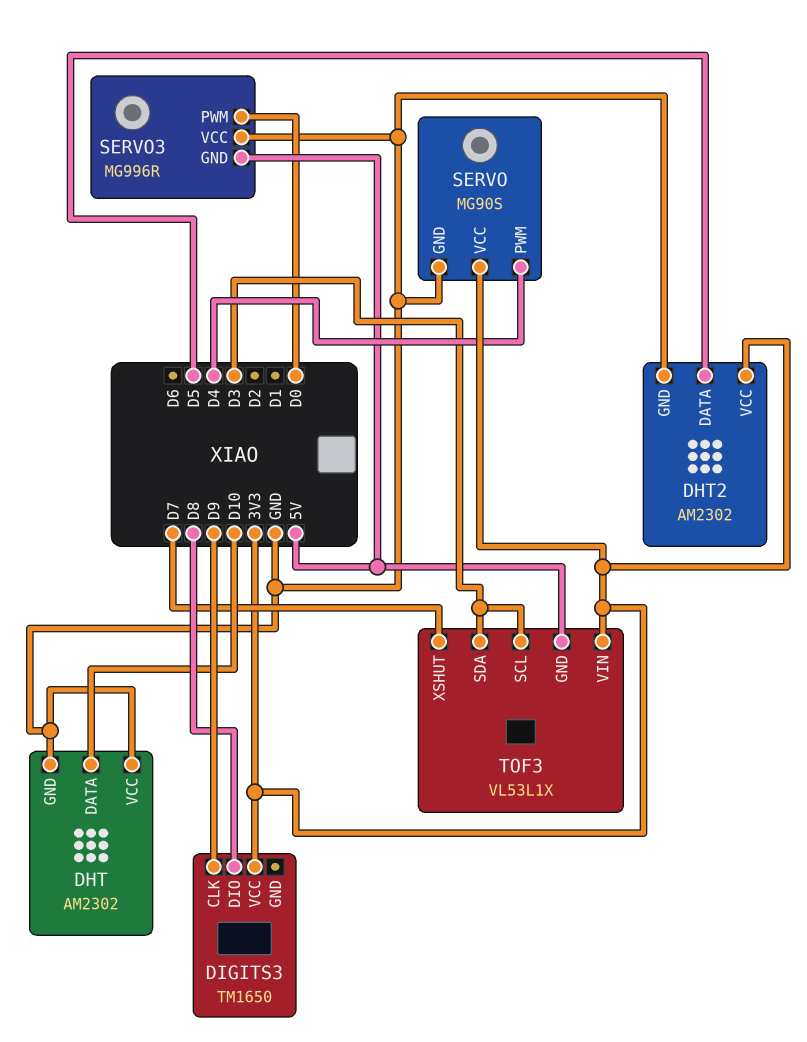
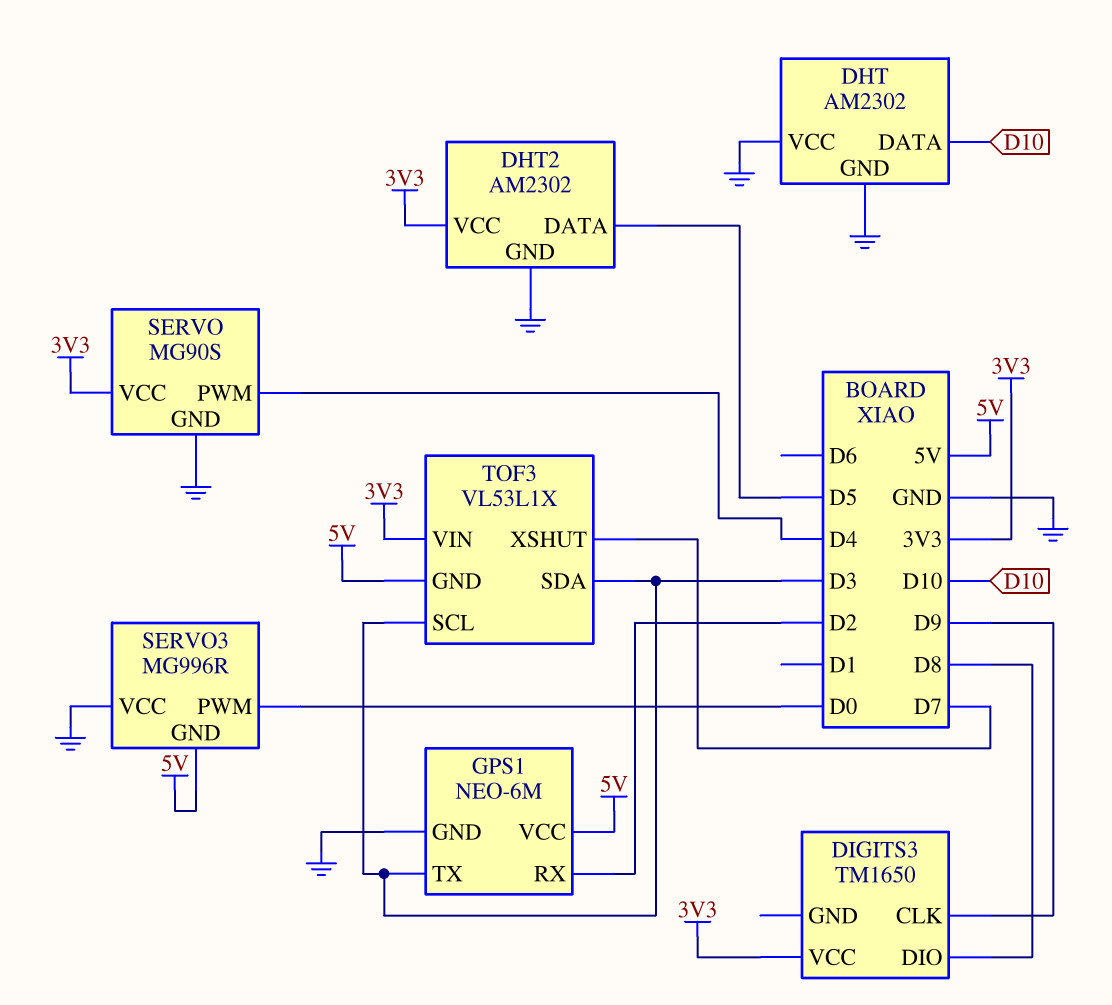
GPS1: none -> NEO-6M
GPS1 pin GND: none -> GND
GPS1 pin RX: none -> D2
GPS1 pin TX: none -> D3
GPS1 pin VCC: none -> 5V

